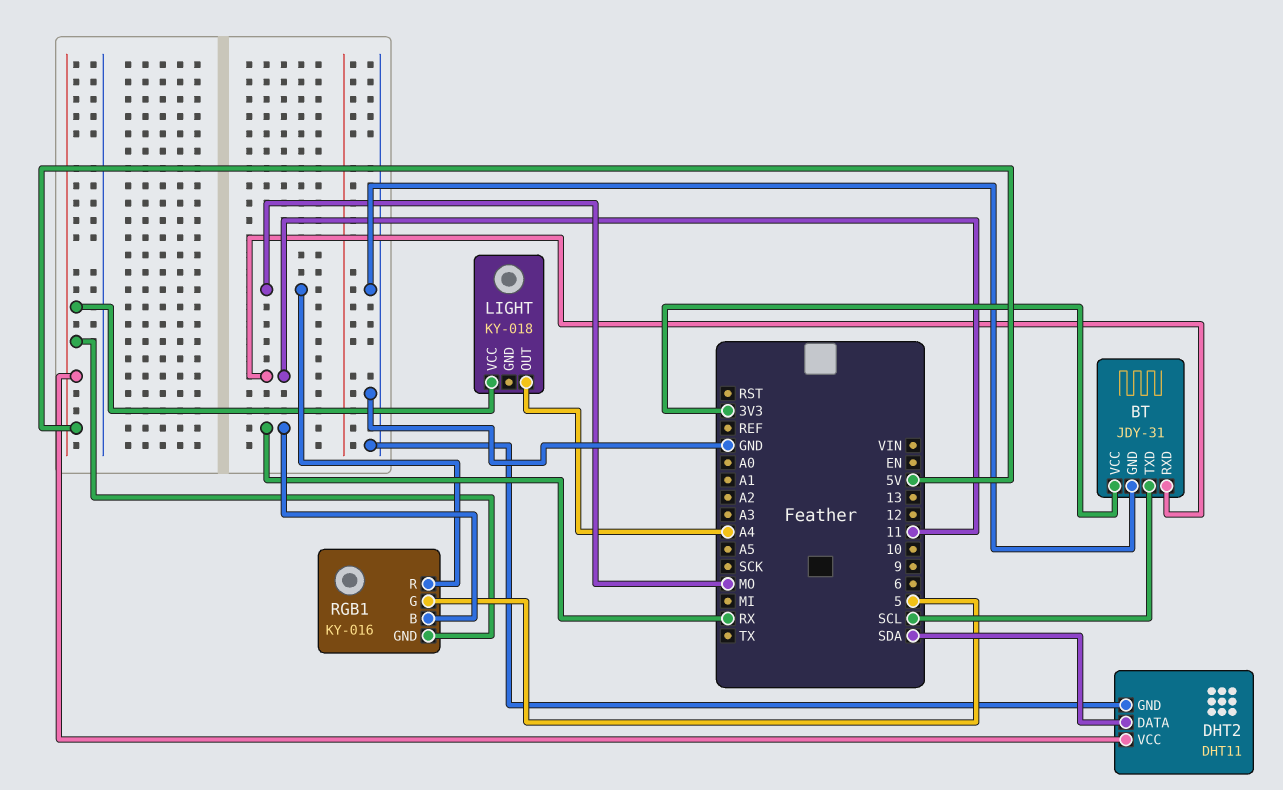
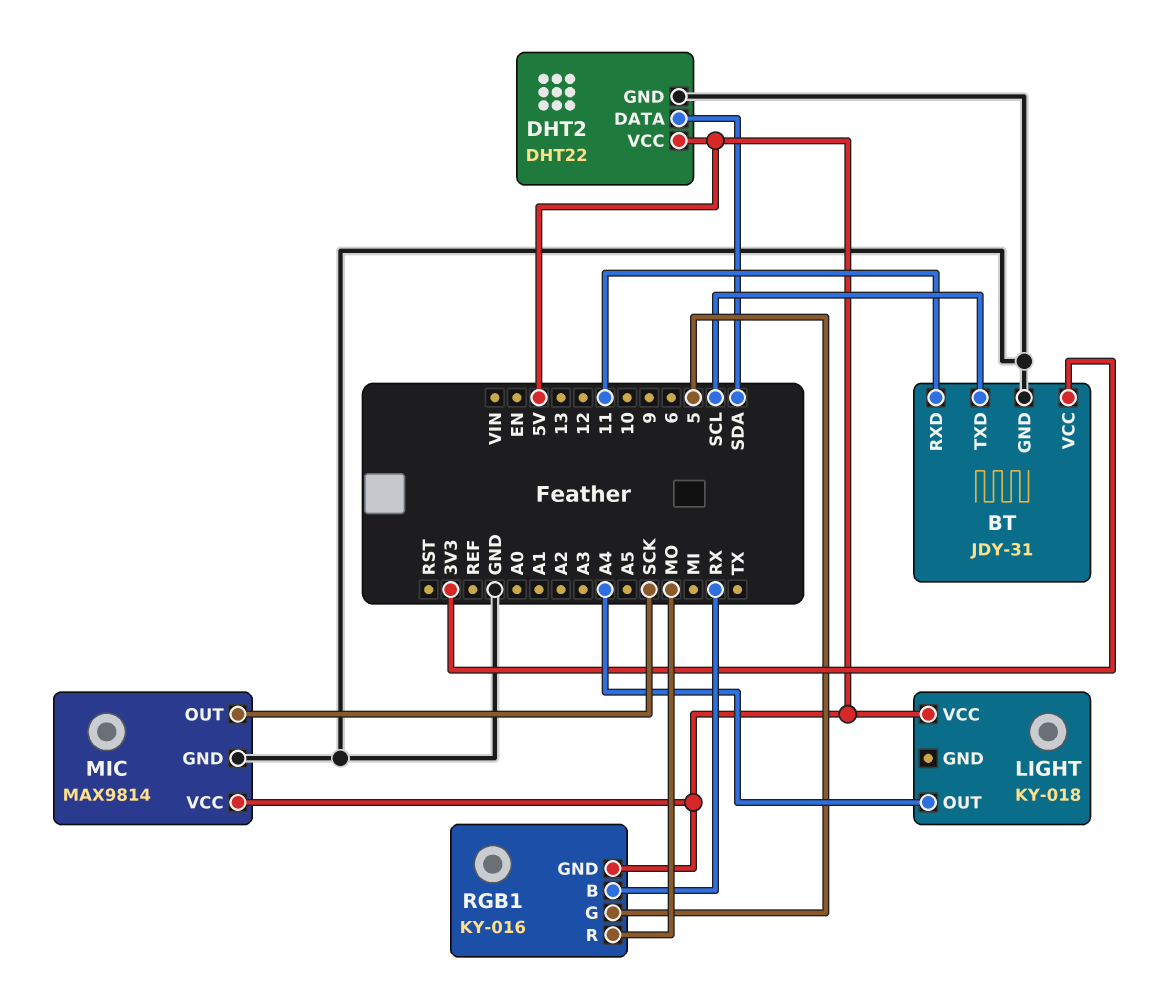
DHT2: DHT11 -> DHT22
MIC: none -> MAX9814
MIC pin GND: none -> GND
MIC pin OUT: none -> SCK
MIC pin VCC: none -> 5V

